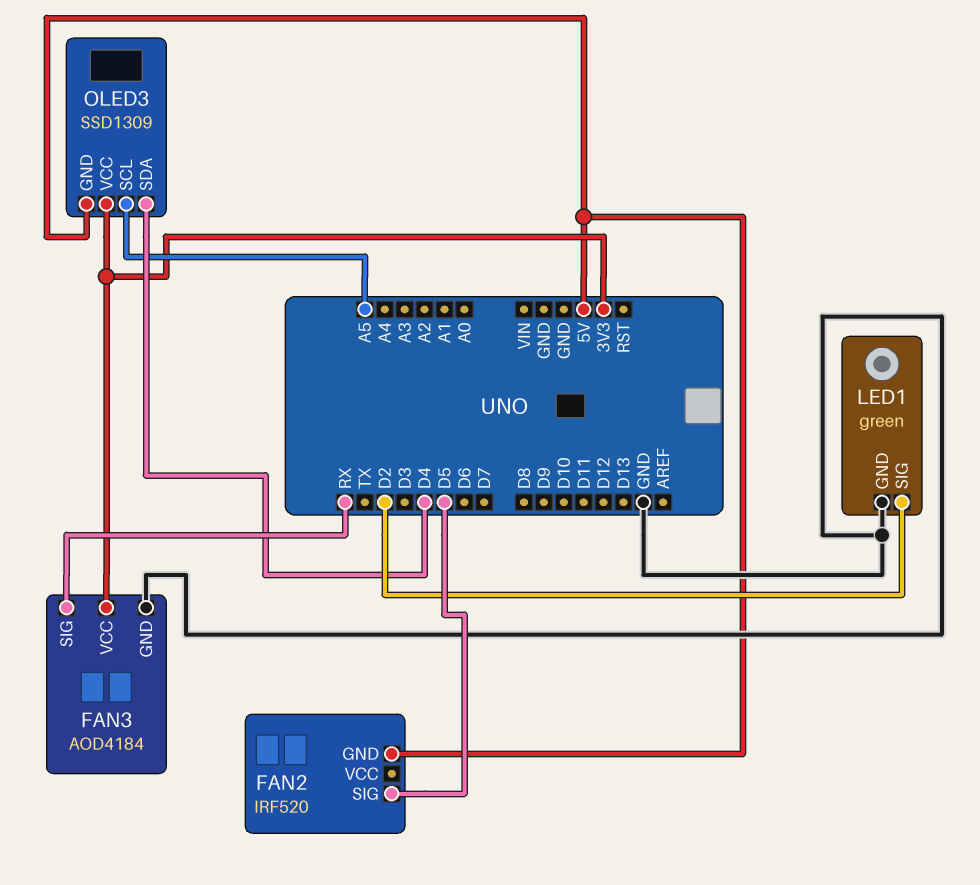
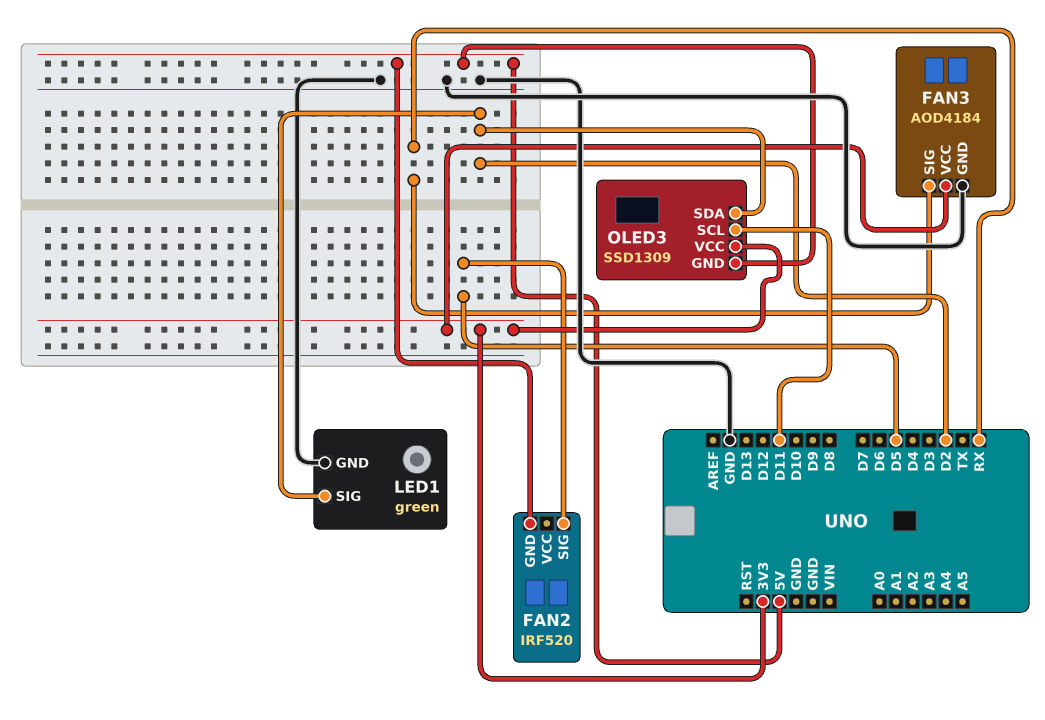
OLED3 pin SCL: A5 -> D11
OLED3 pin SDA: D4 -> D2

